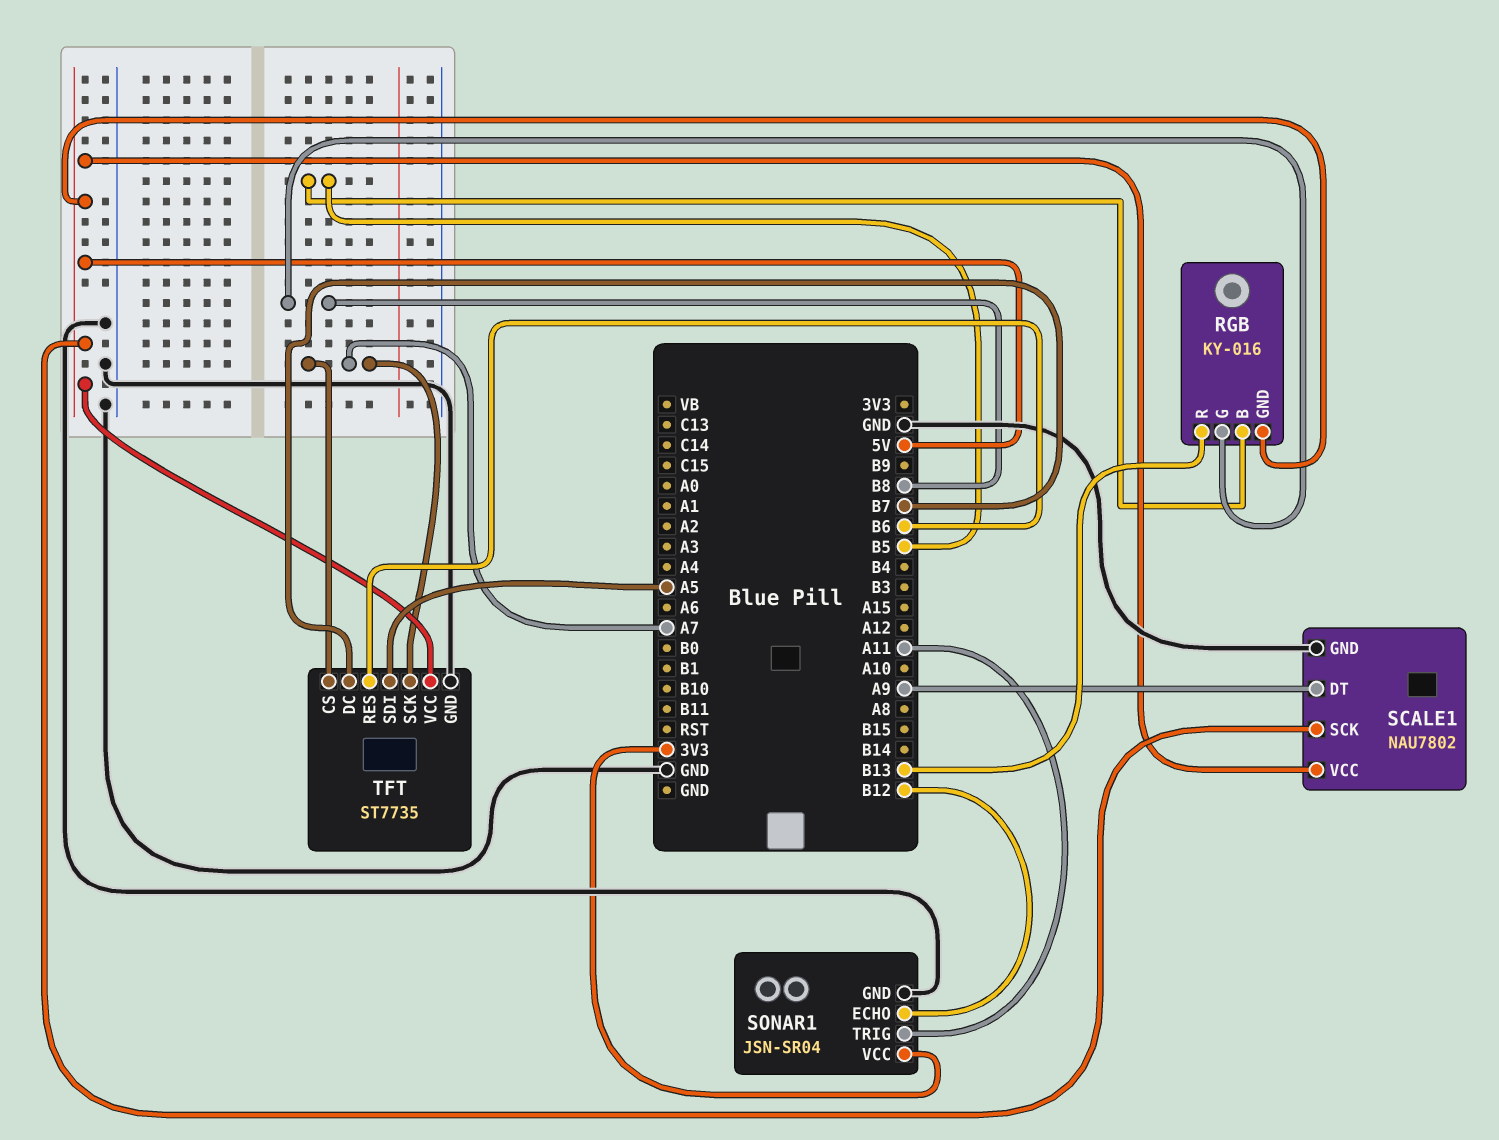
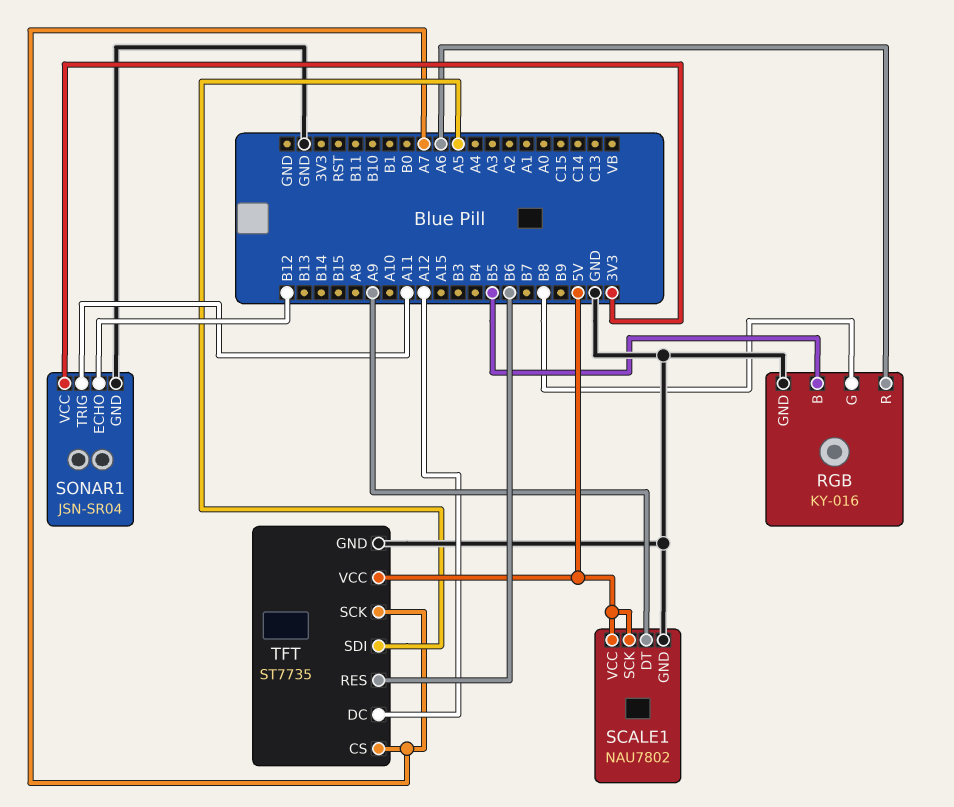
RGB pin GND: 5V -> GND
RGB pin R: B13 -> A6
TFT pin DC: B7 -> A12

